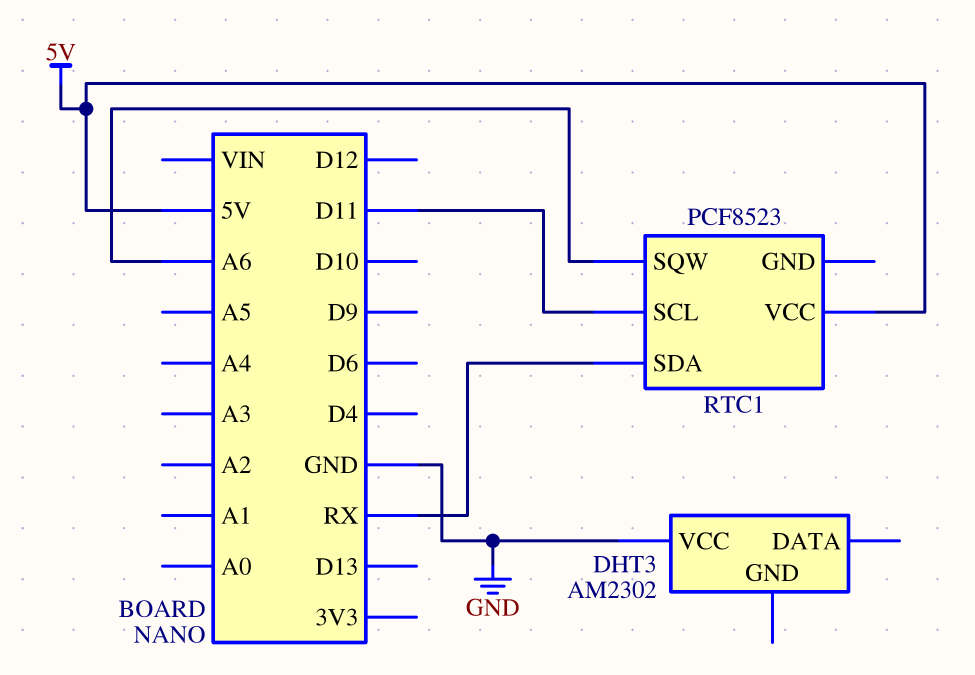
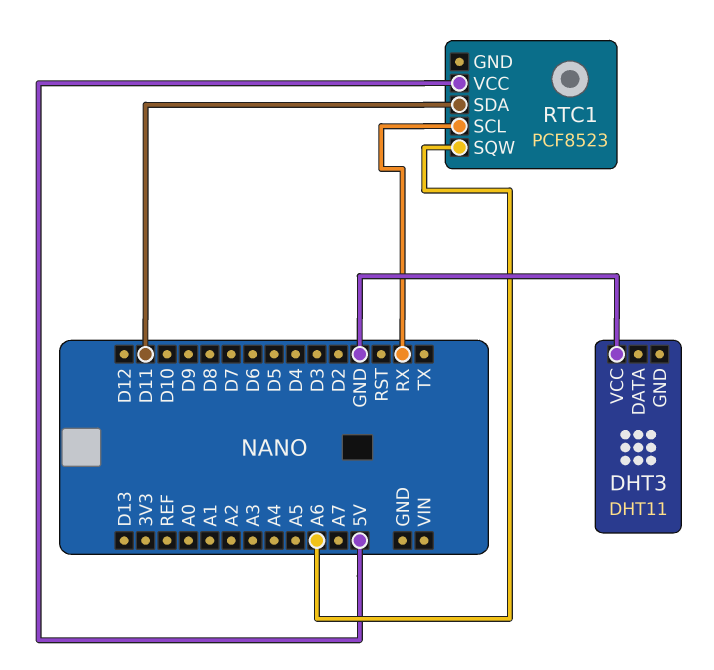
DHT3: AM2302 -> DHT11
RTC1 pin SCL: D11 -> RX
RTC1 pin SDA: RX -> D11

